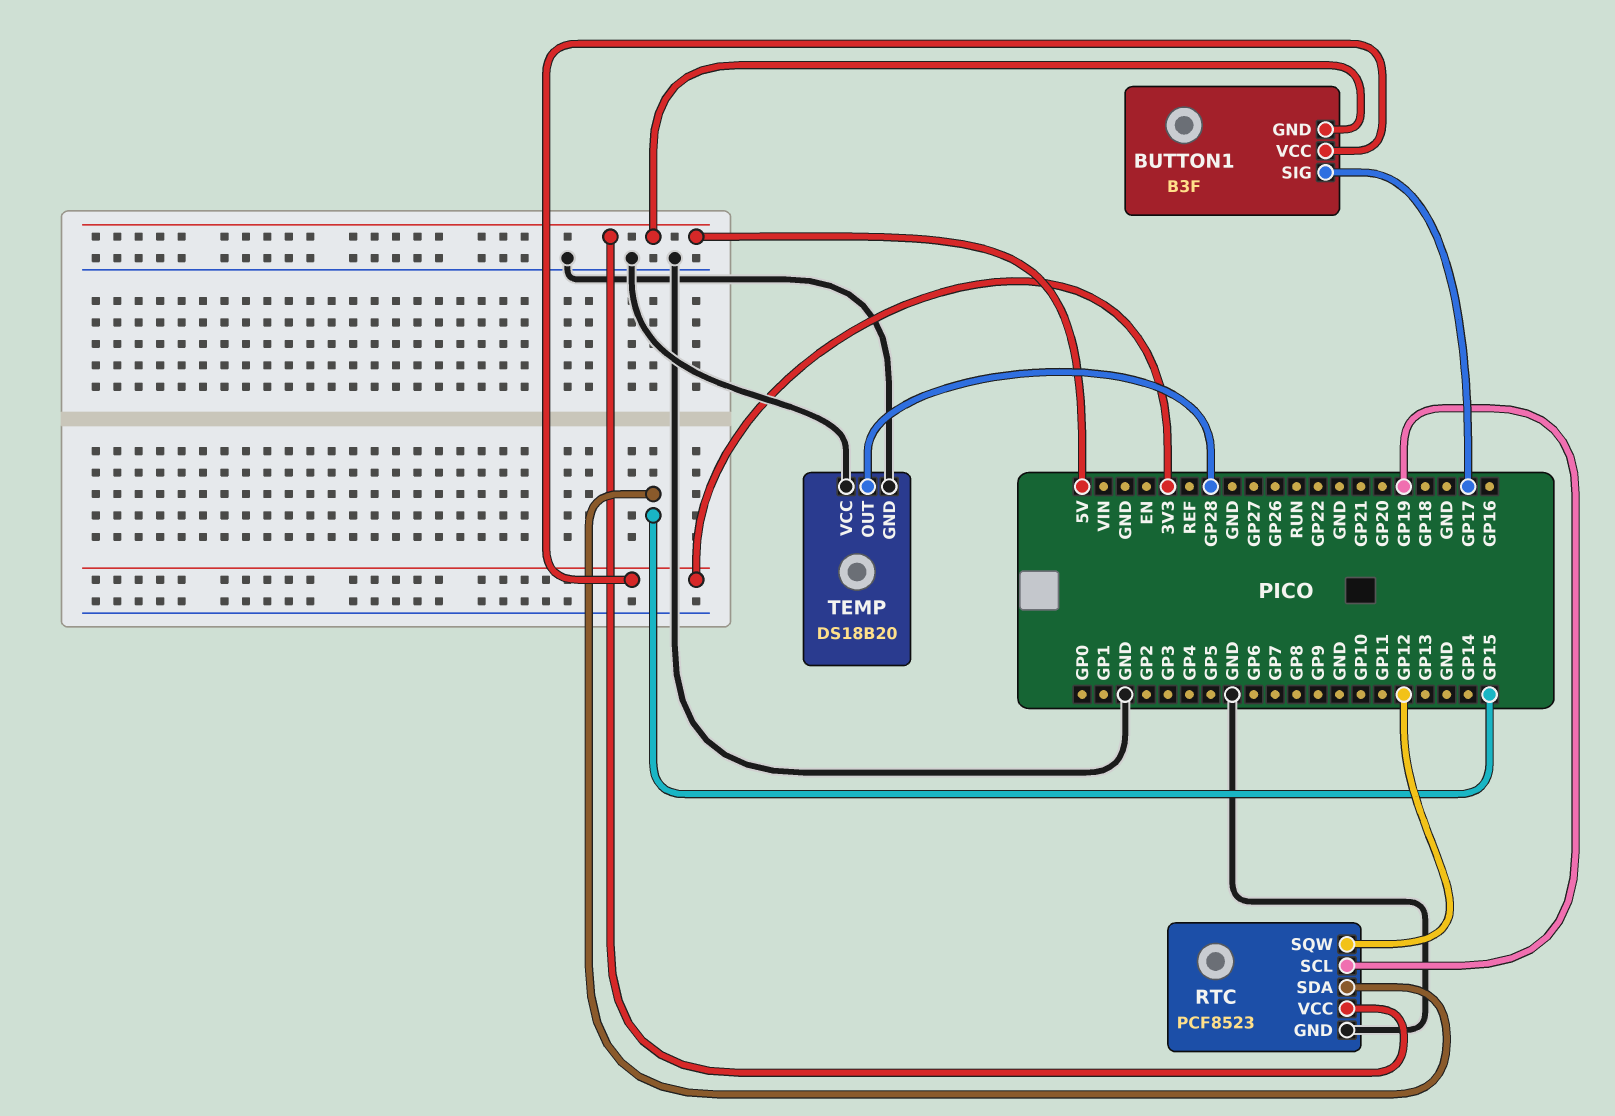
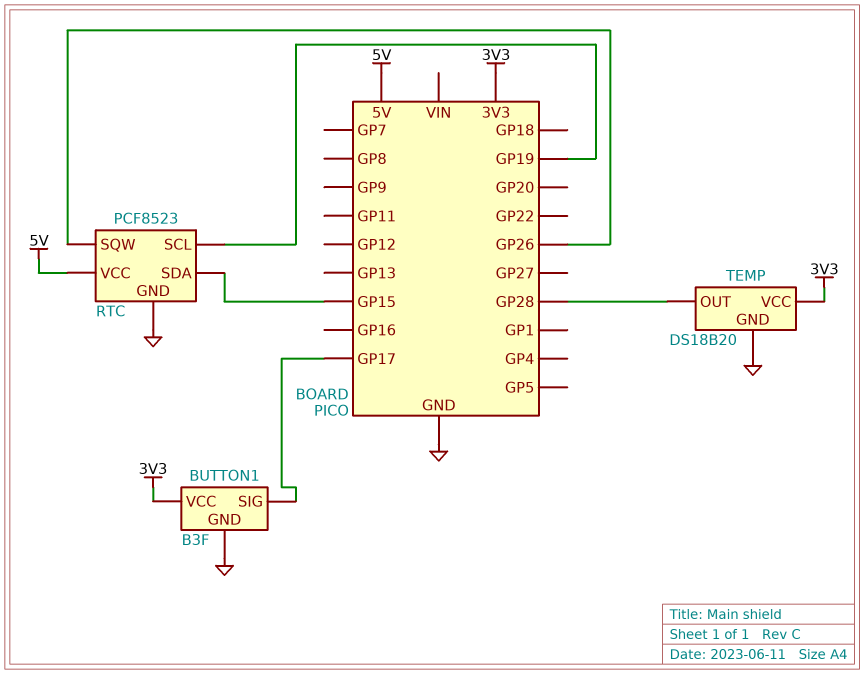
BUTTON1 pin GND: 5V -> GND
RTC pin SQW: GP12 -> GP26
TEMP pin VCC: GND -> 3V3

